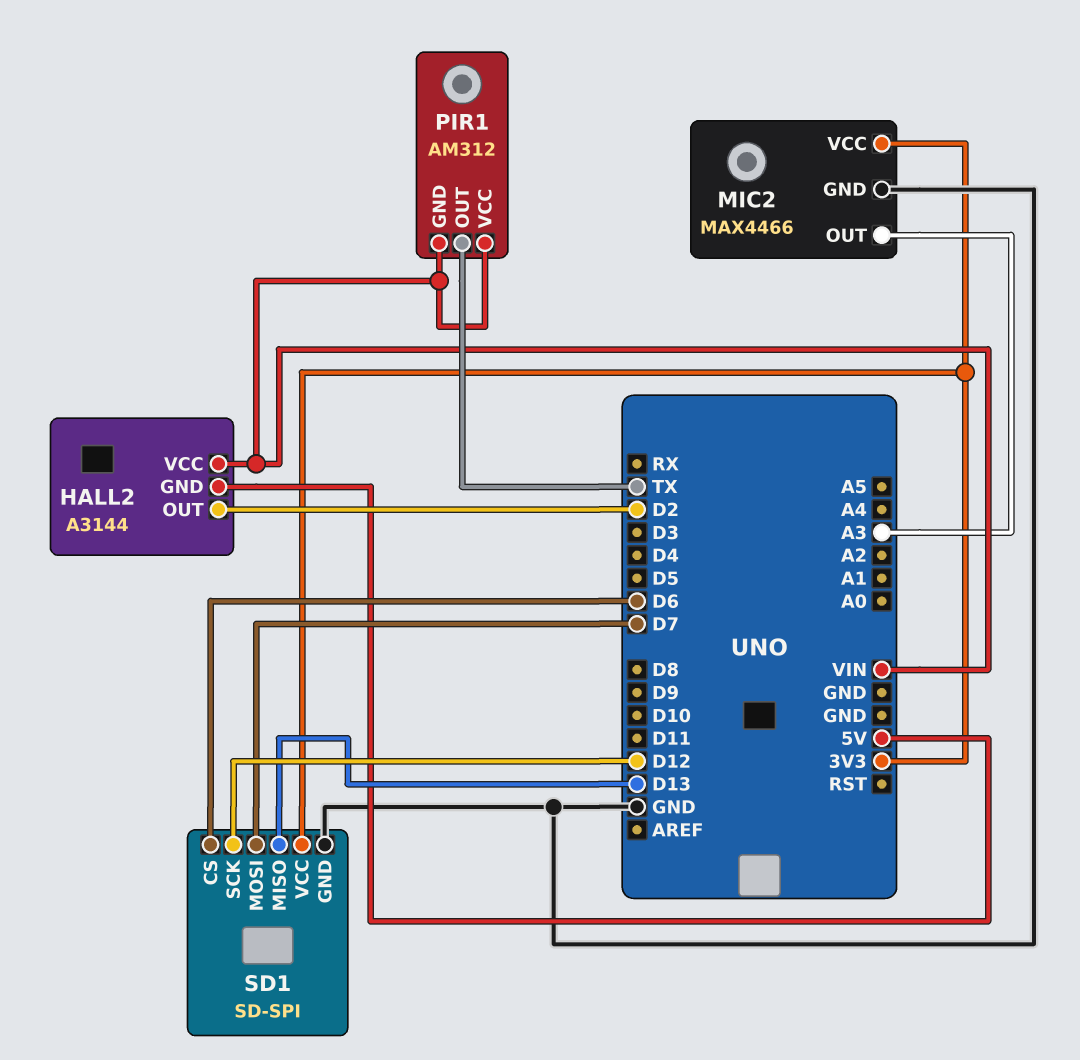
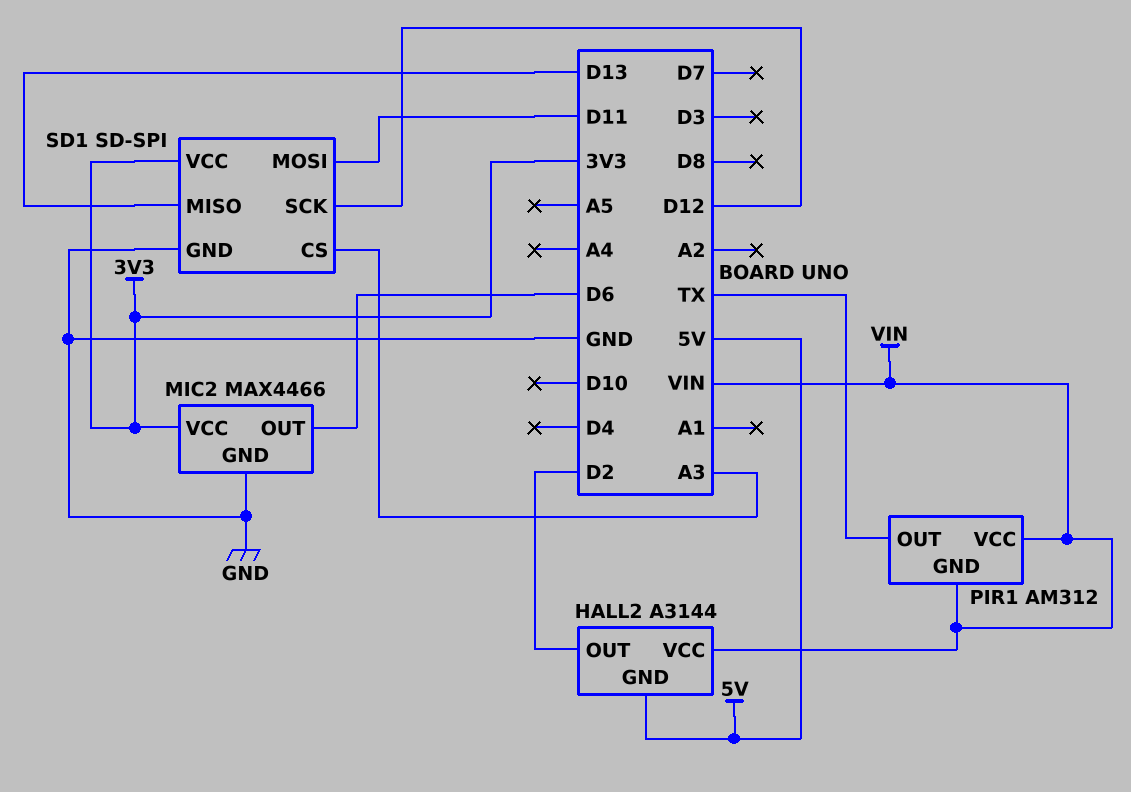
MIC2 pin OUT: A3 -> D6
SD1 pin CS: D6 -> A3
SD1 pin MOSI: D7 -> D11

